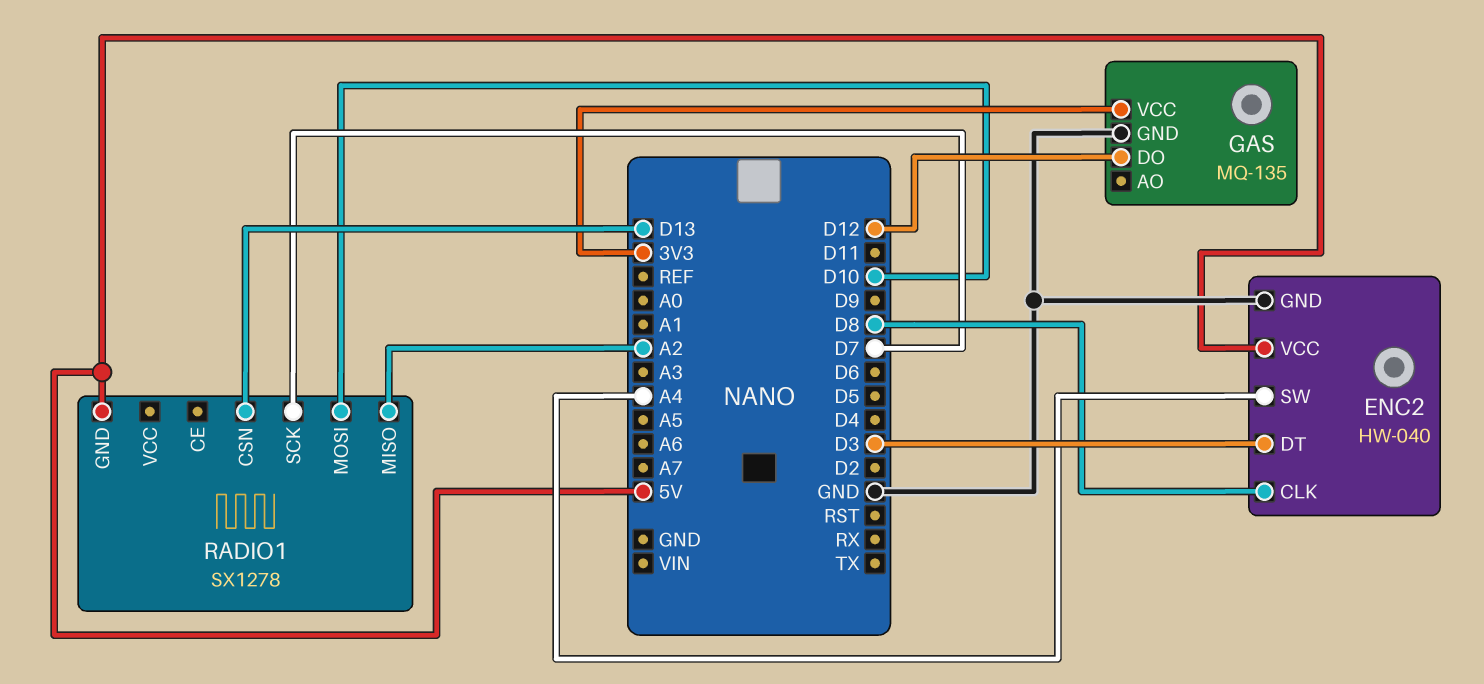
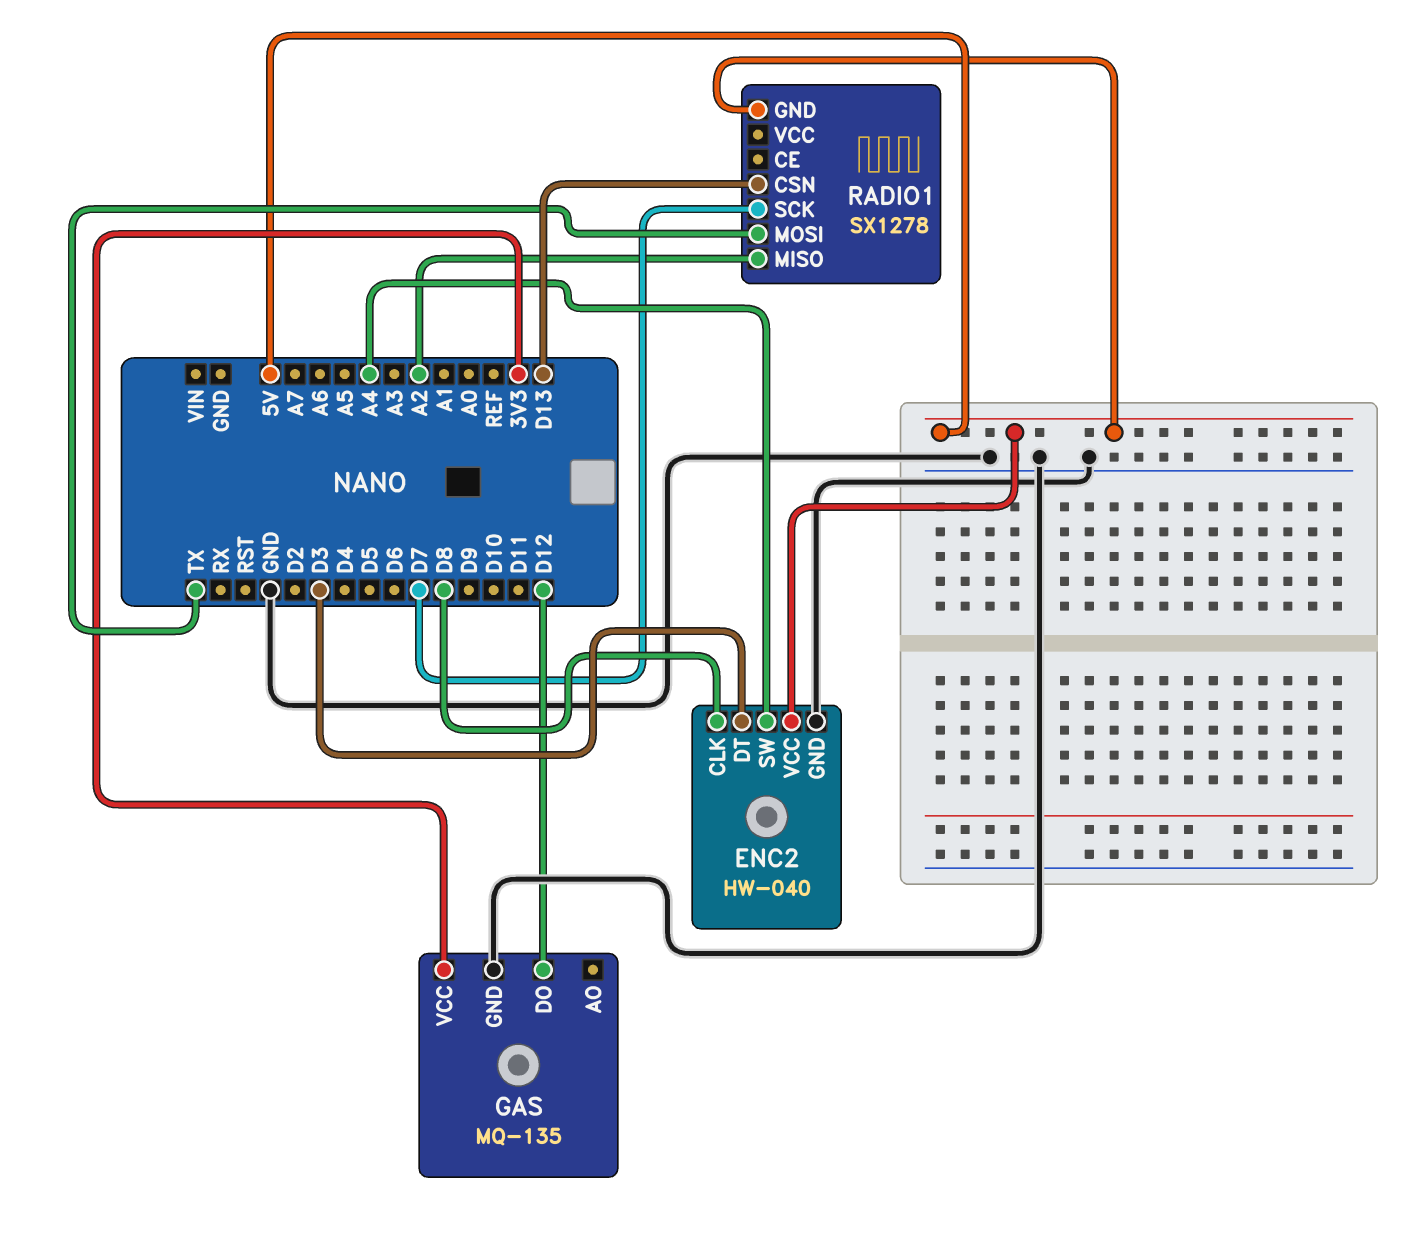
RADIO1 pin MOSI: D10 -> TX

